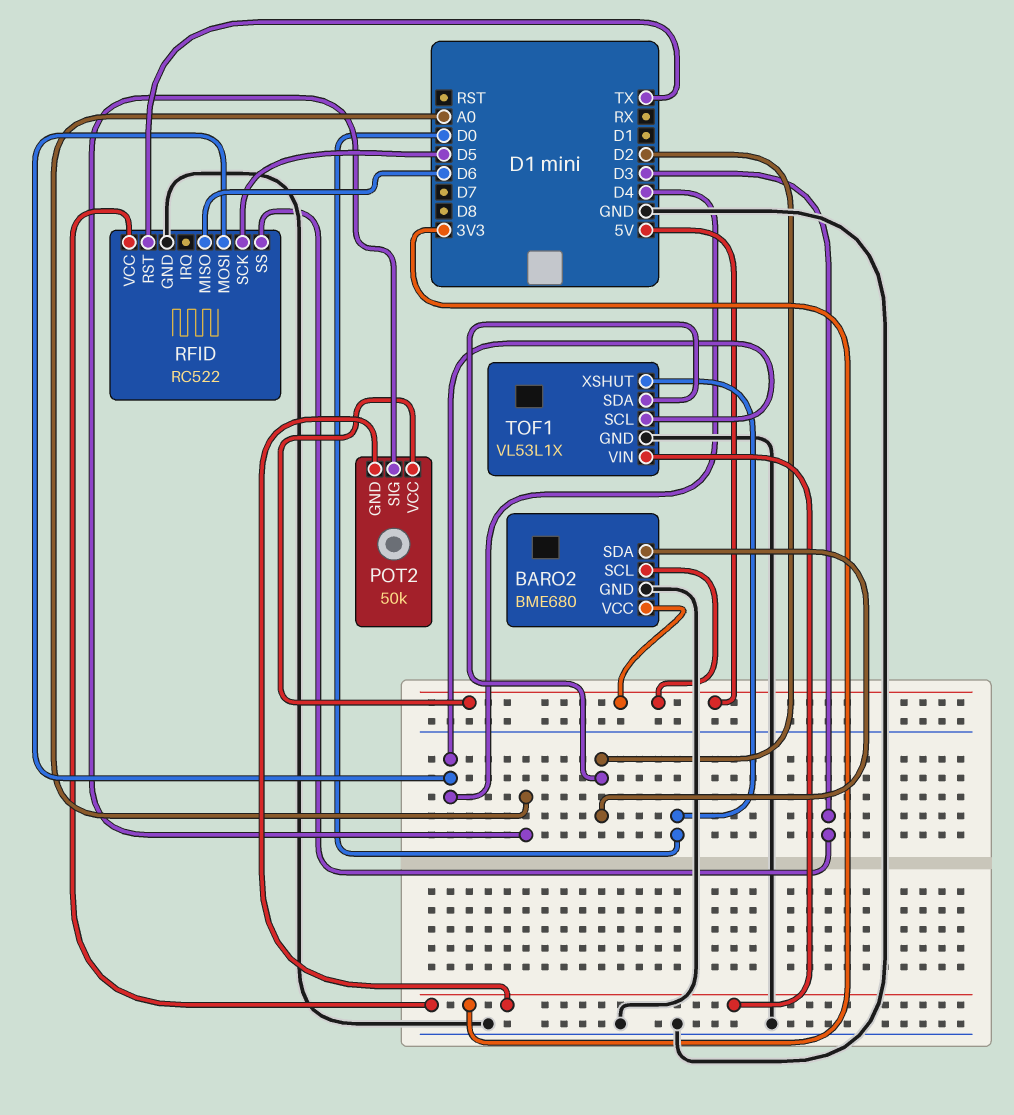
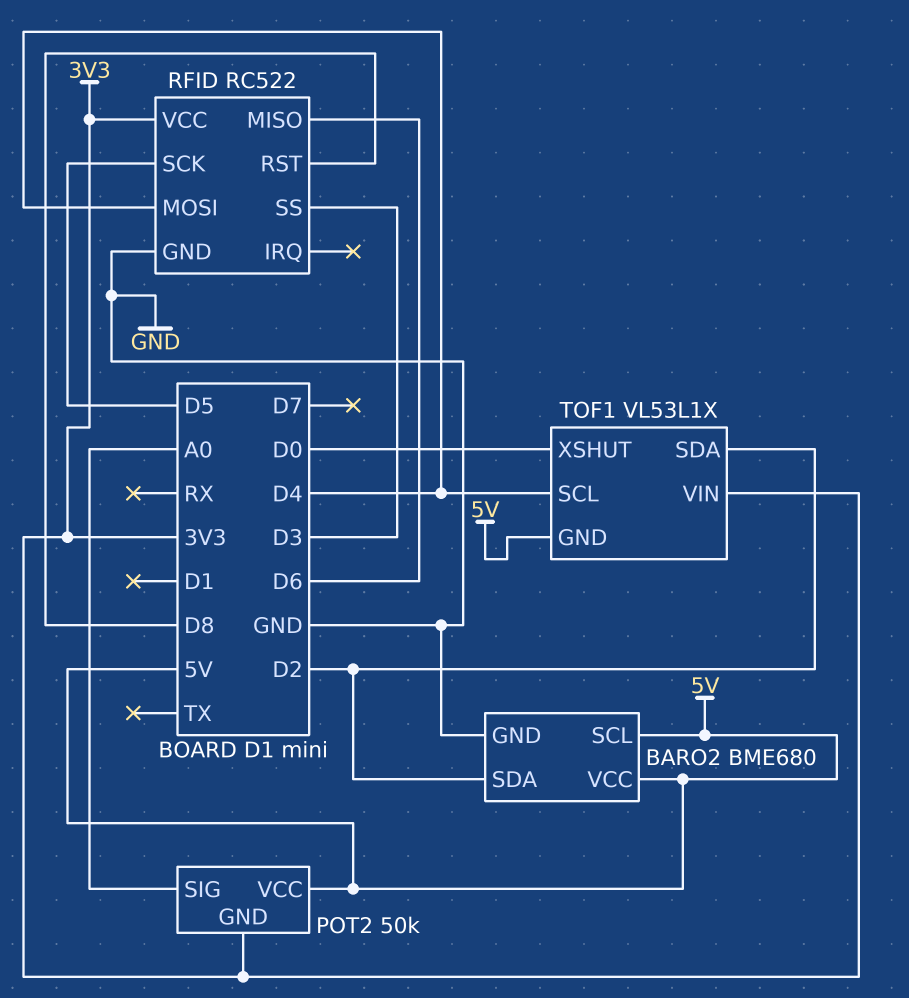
RFID pin RST: TX -> D8
TOF1 pin GND: GND -> 5V

